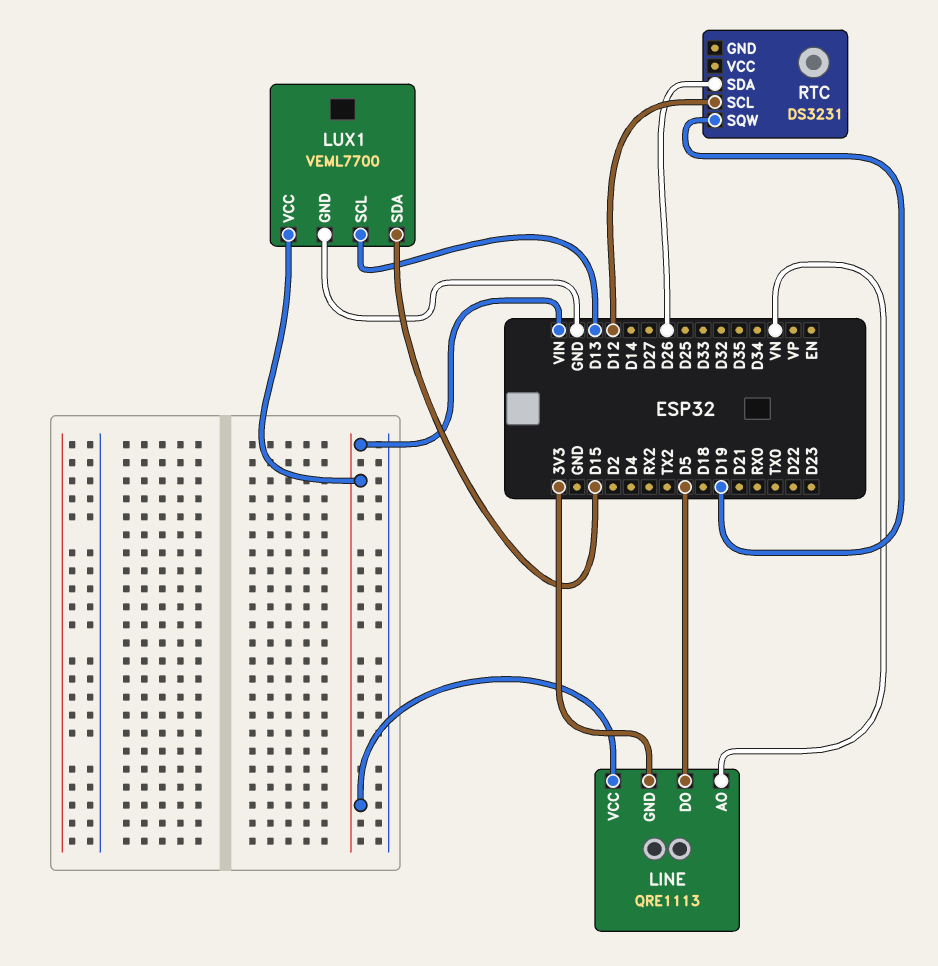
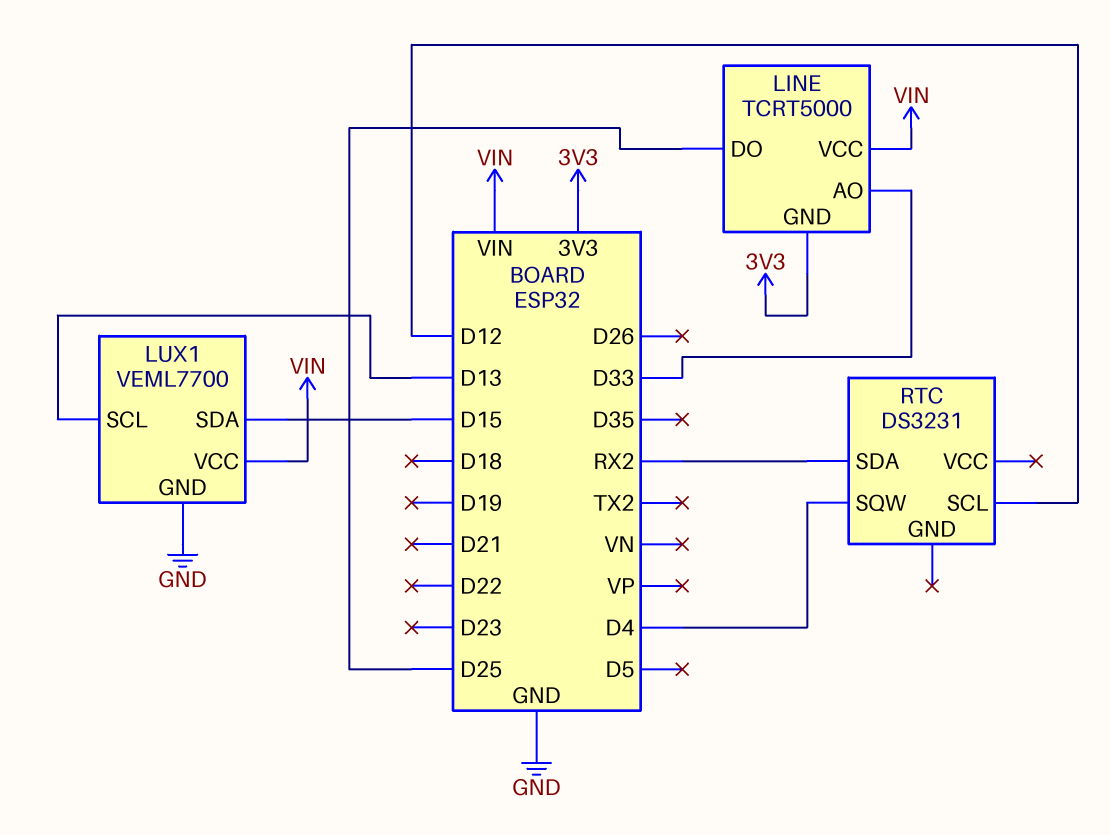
LINE: QRE1113 -> TCRT5000
LINE pin AO: VN -> D33
LINE pin DO: D5 -> D25
RTC pin SDA: D26 -> RX2
RTC pin SQW: D19 -> D4

